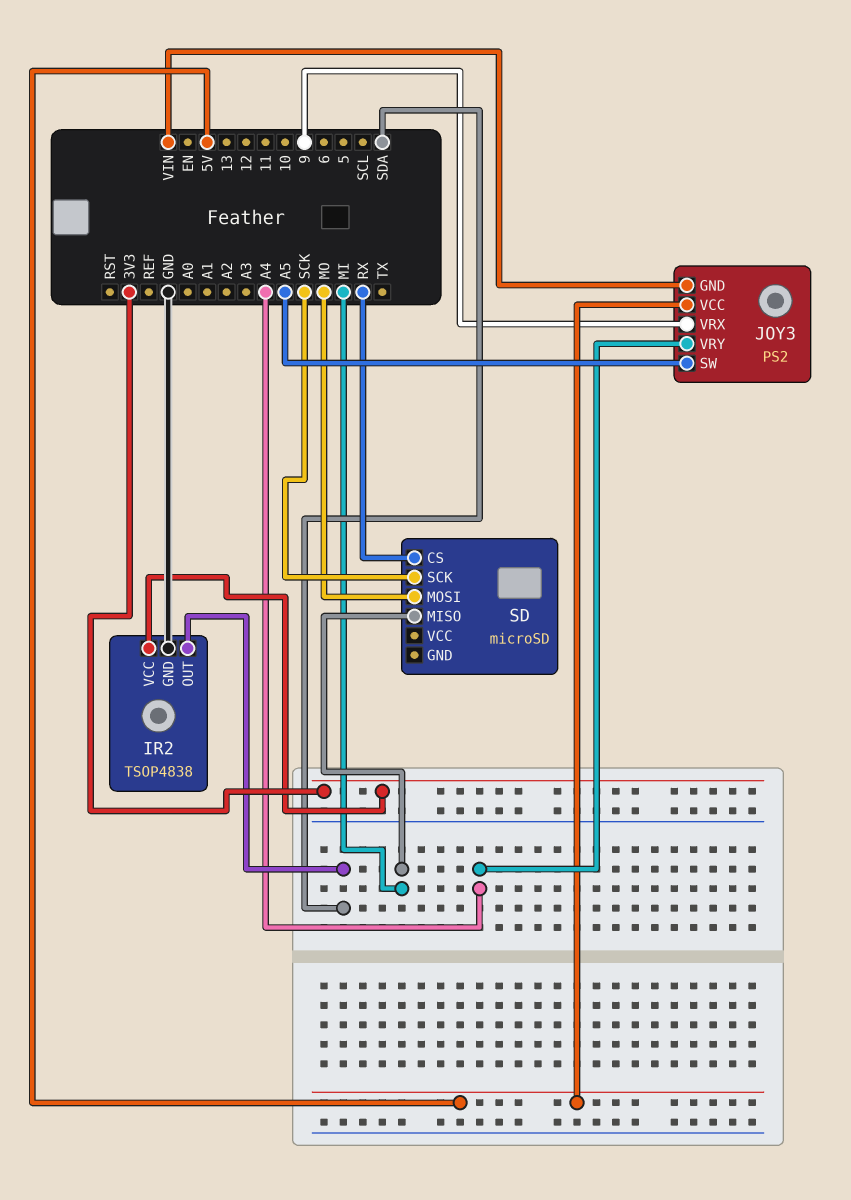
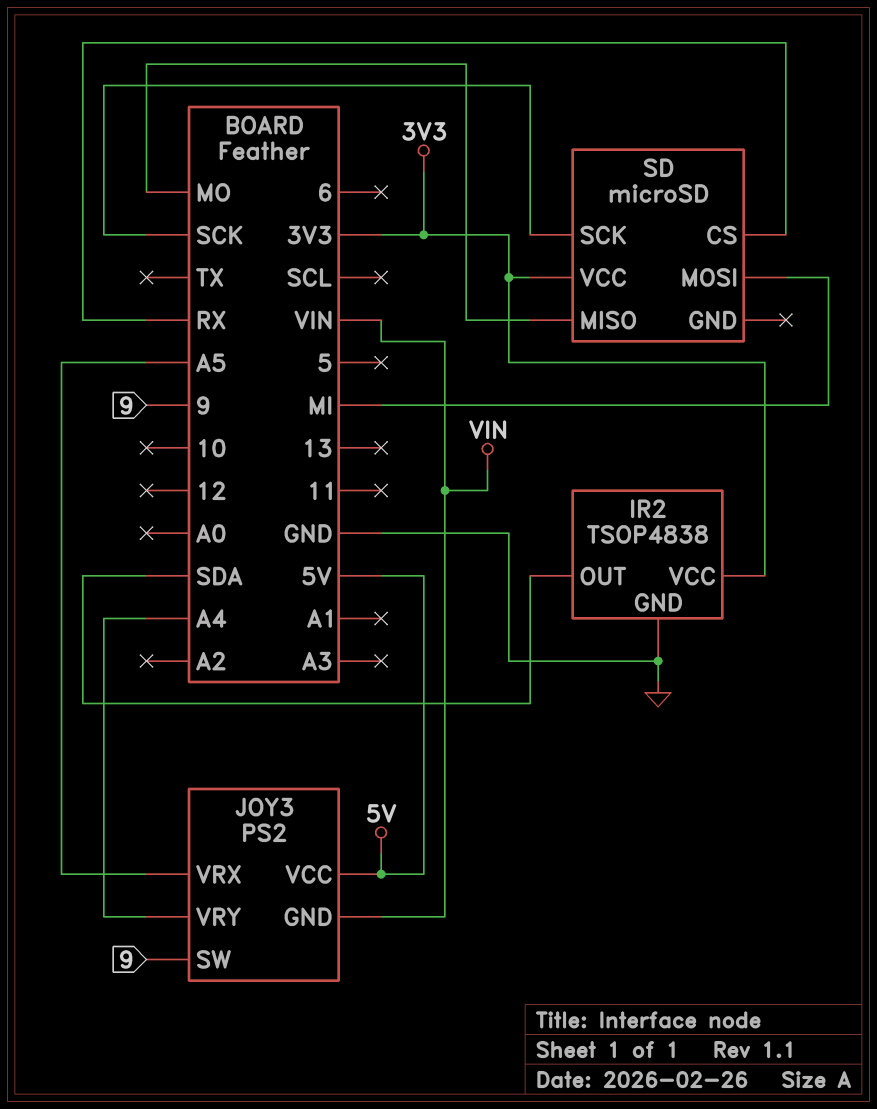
JOY3 pin SW: A5 -> 9
JOY3 pin VRX: 9 -> A5
SD pin MISO: MI -> MO
SD pin MOSI: MO -> MI
SD pin VCC: none -> 3V3

